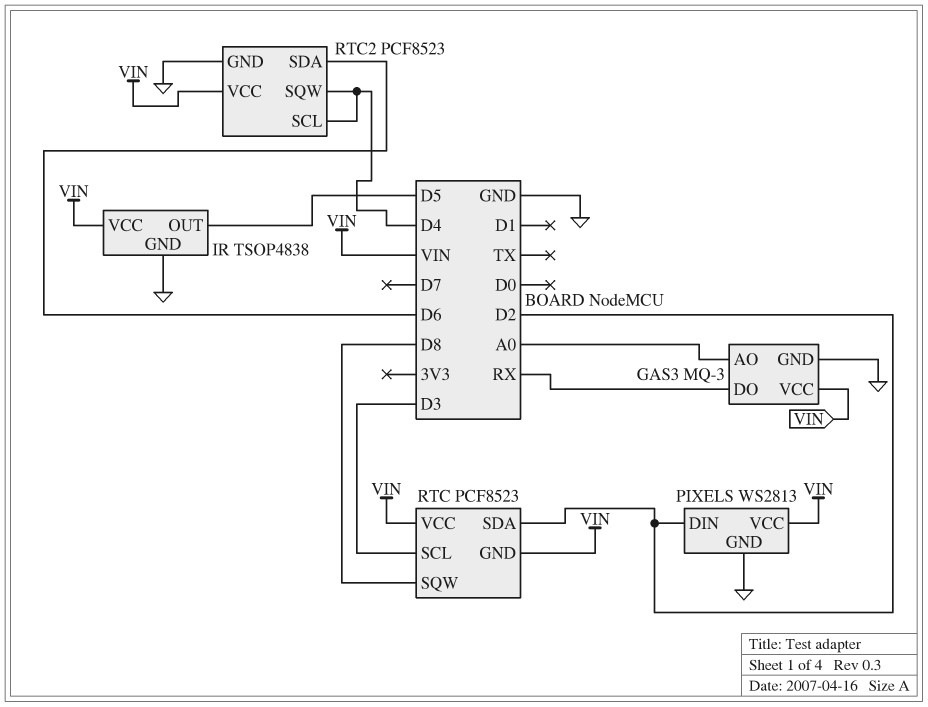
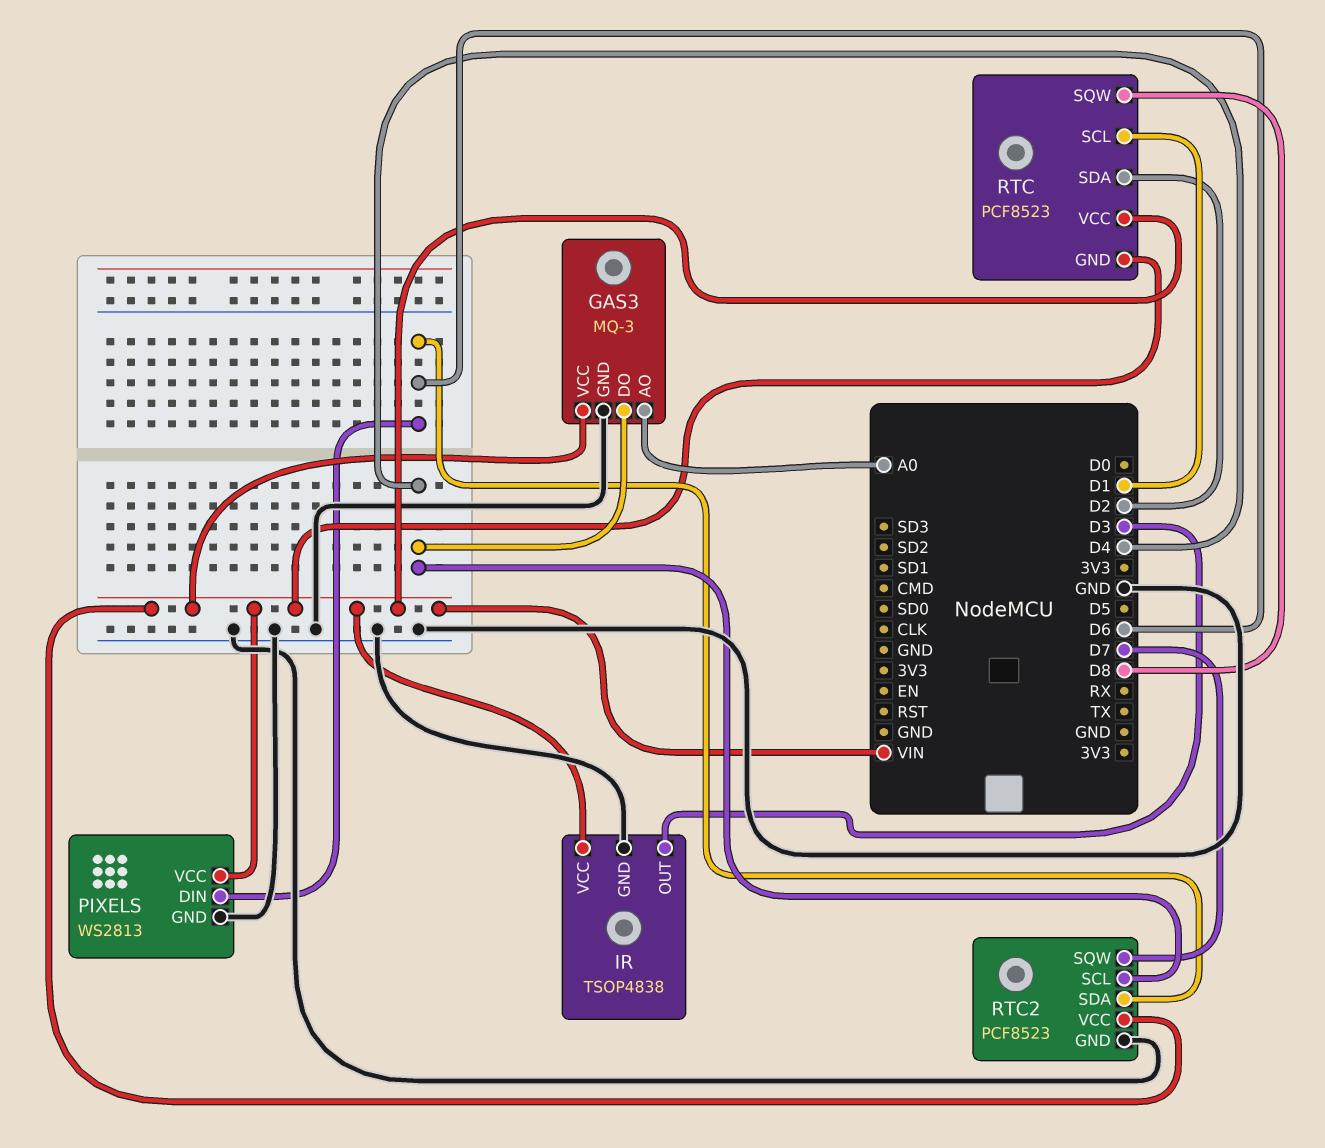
GAS3 pin DO: RX -> D4
IR pin OUT: D5 -> D3
PIXELS pin DIN: D2 -> D6
RTC pin SCL: D3 -> D1
RTC2 pin SQW: D4 -> D7

